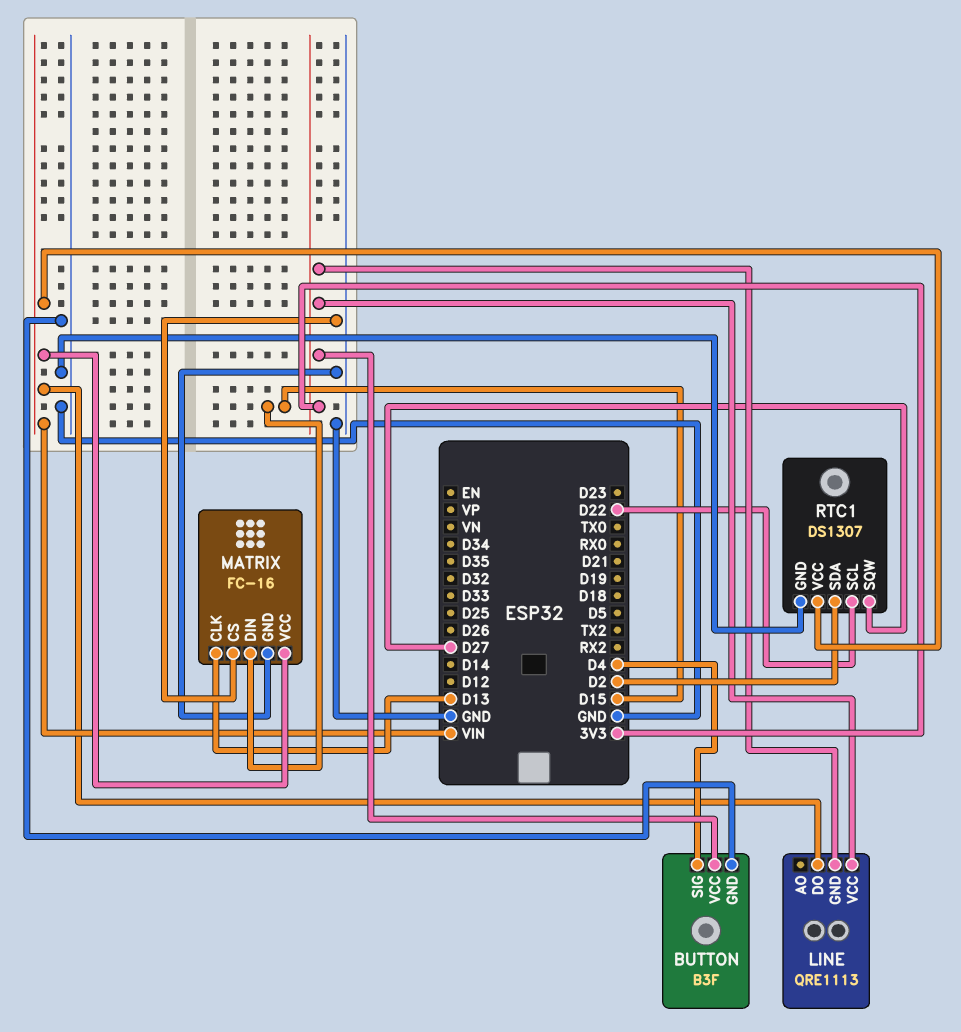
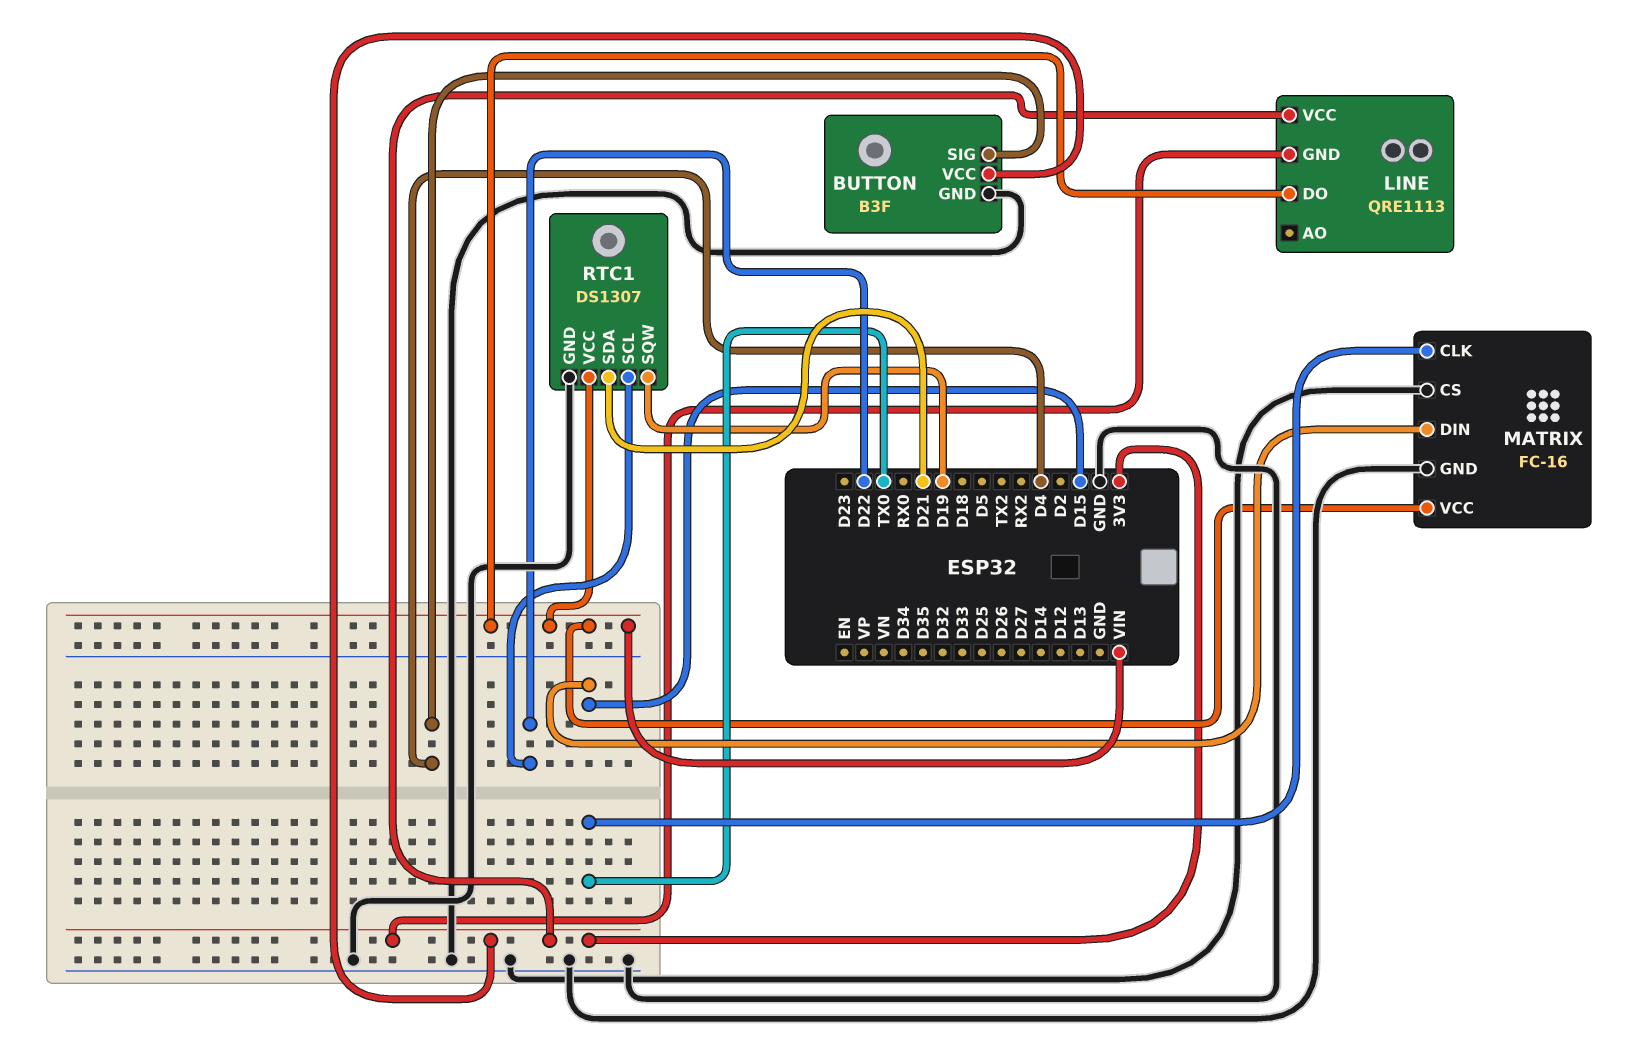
MATRIX pin CLK: D13 -> TX0
RTC1 pin SDA: D2 -> D21
RTC1 pin SQW: D27 -> D19

